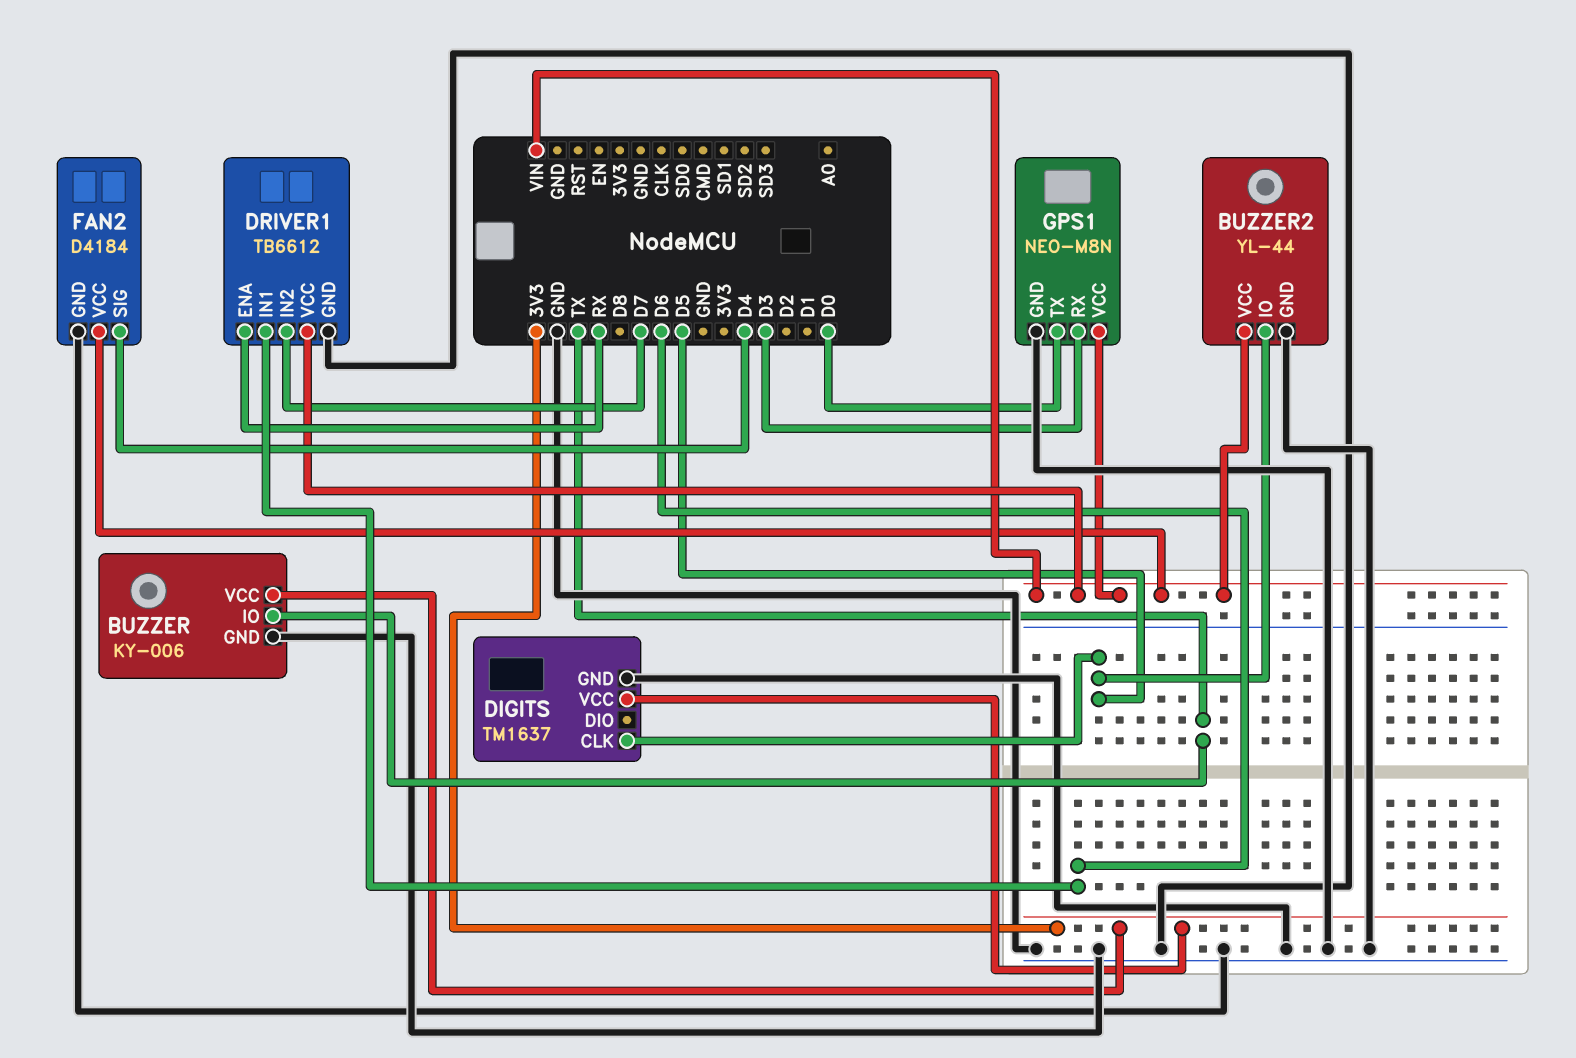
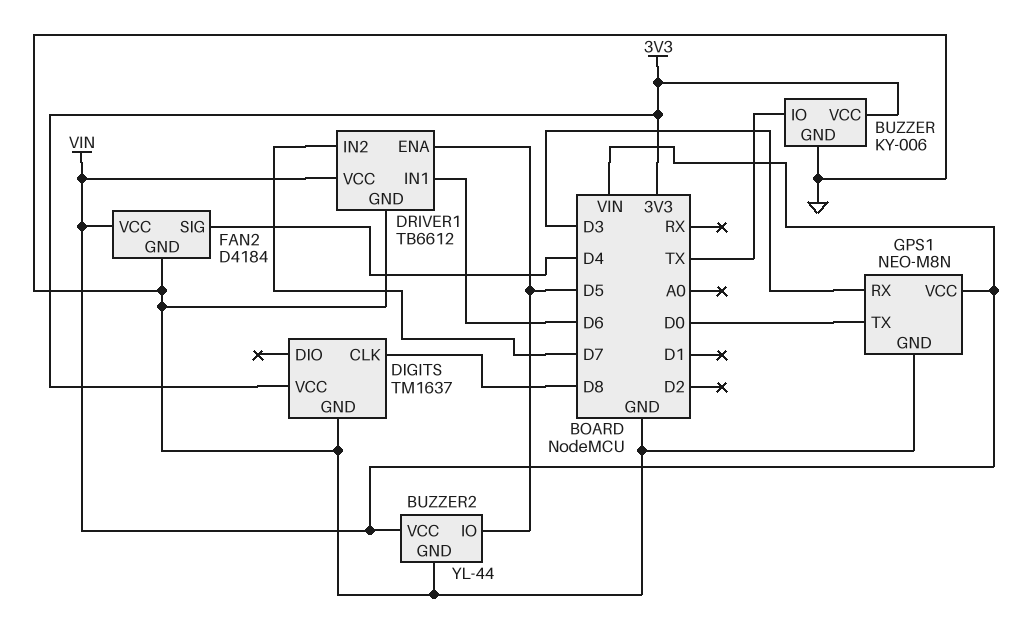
DIGITS pin CLK: D5 -> D8
DRIVER1 pin ENA: RX -> D5

